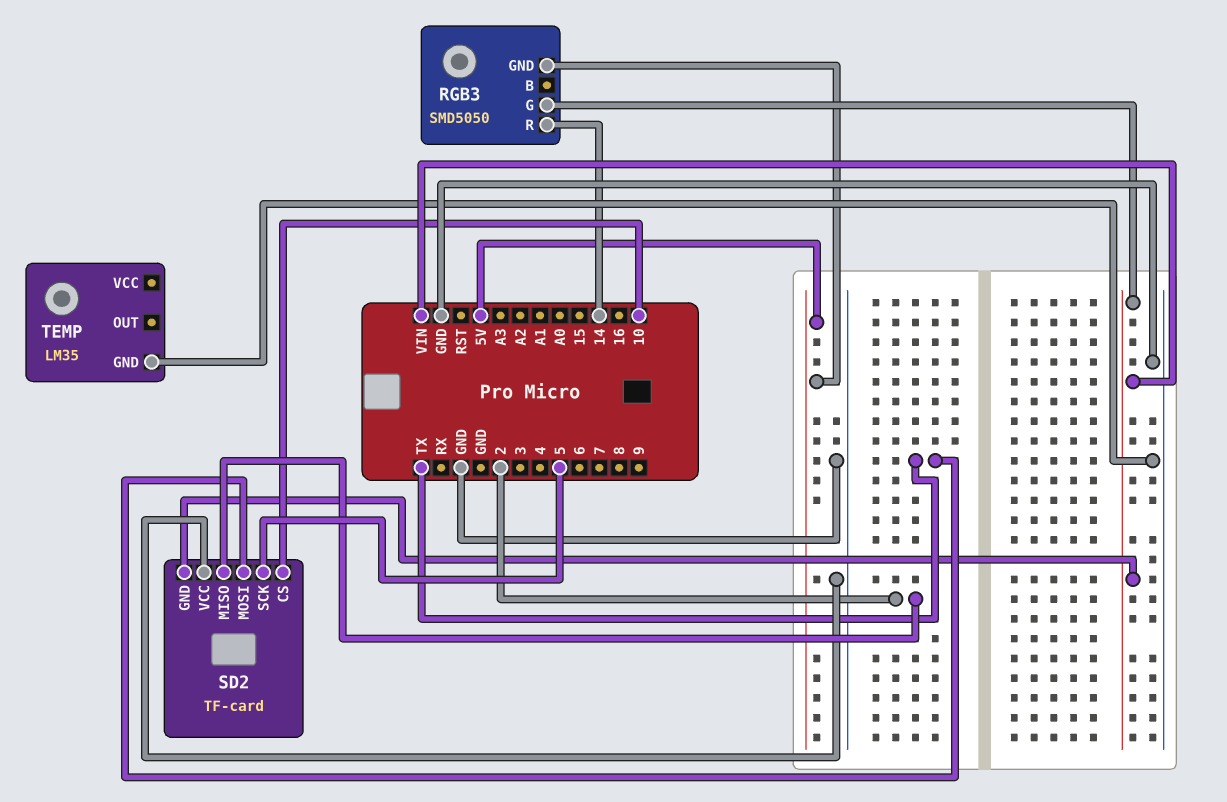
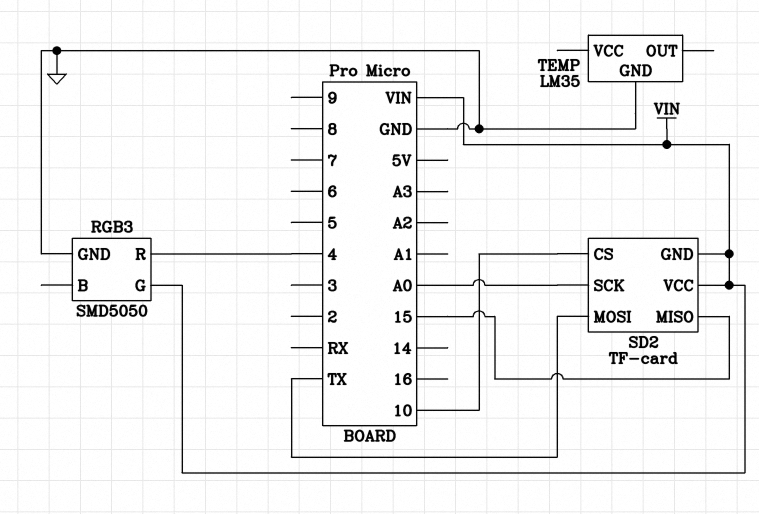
RGB3 pin GND: 5V -> GND
RGB3 pin R: 14 -> 4
SD2 pin MISO: 2 -> 15
SD2 pin SCK: 5 -> A0
SD2 pin VCC: GND -> VIN

